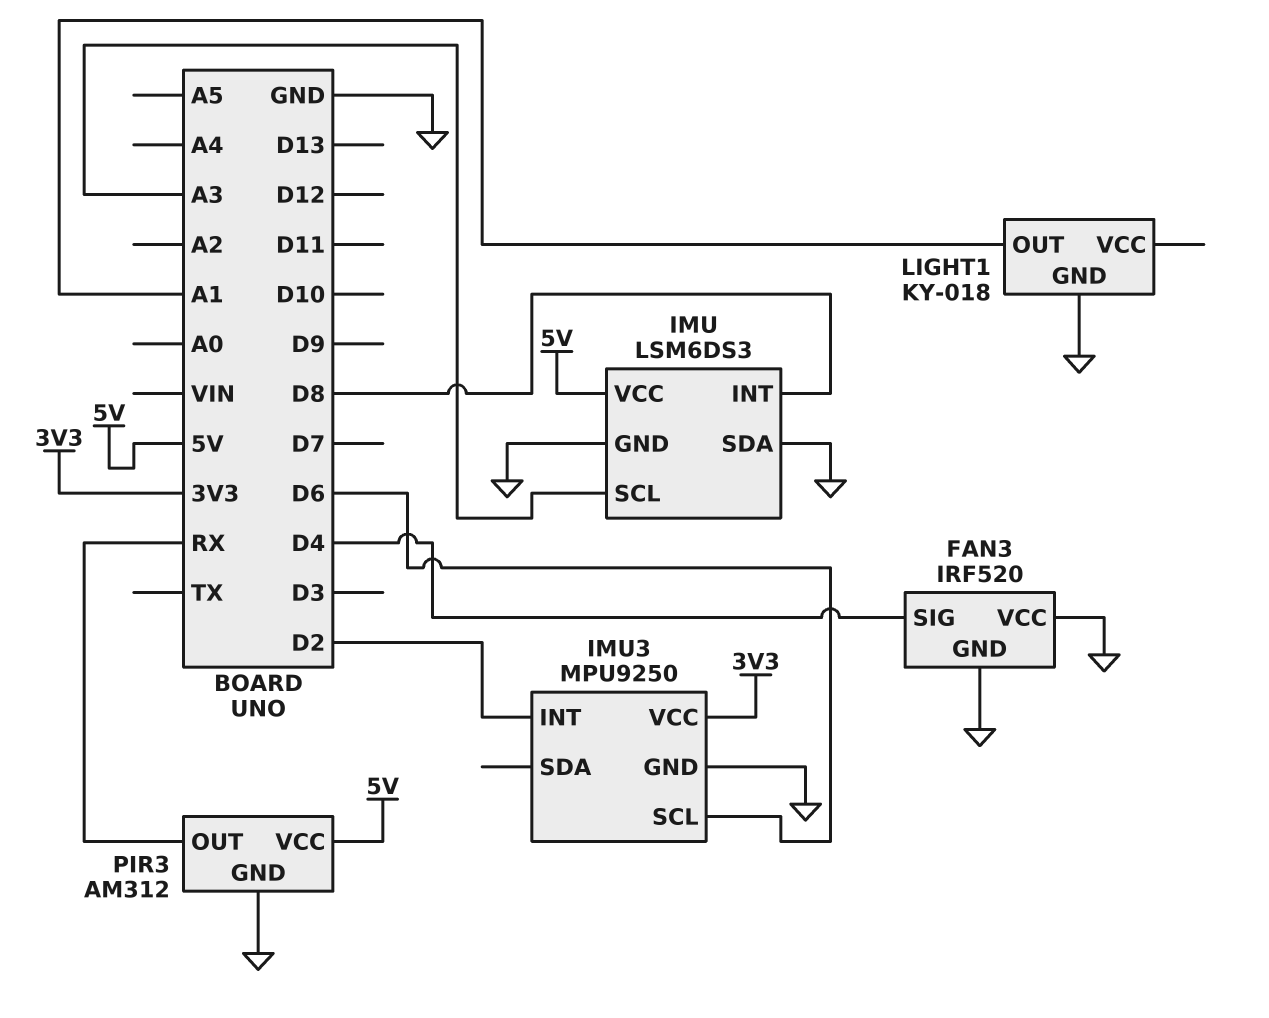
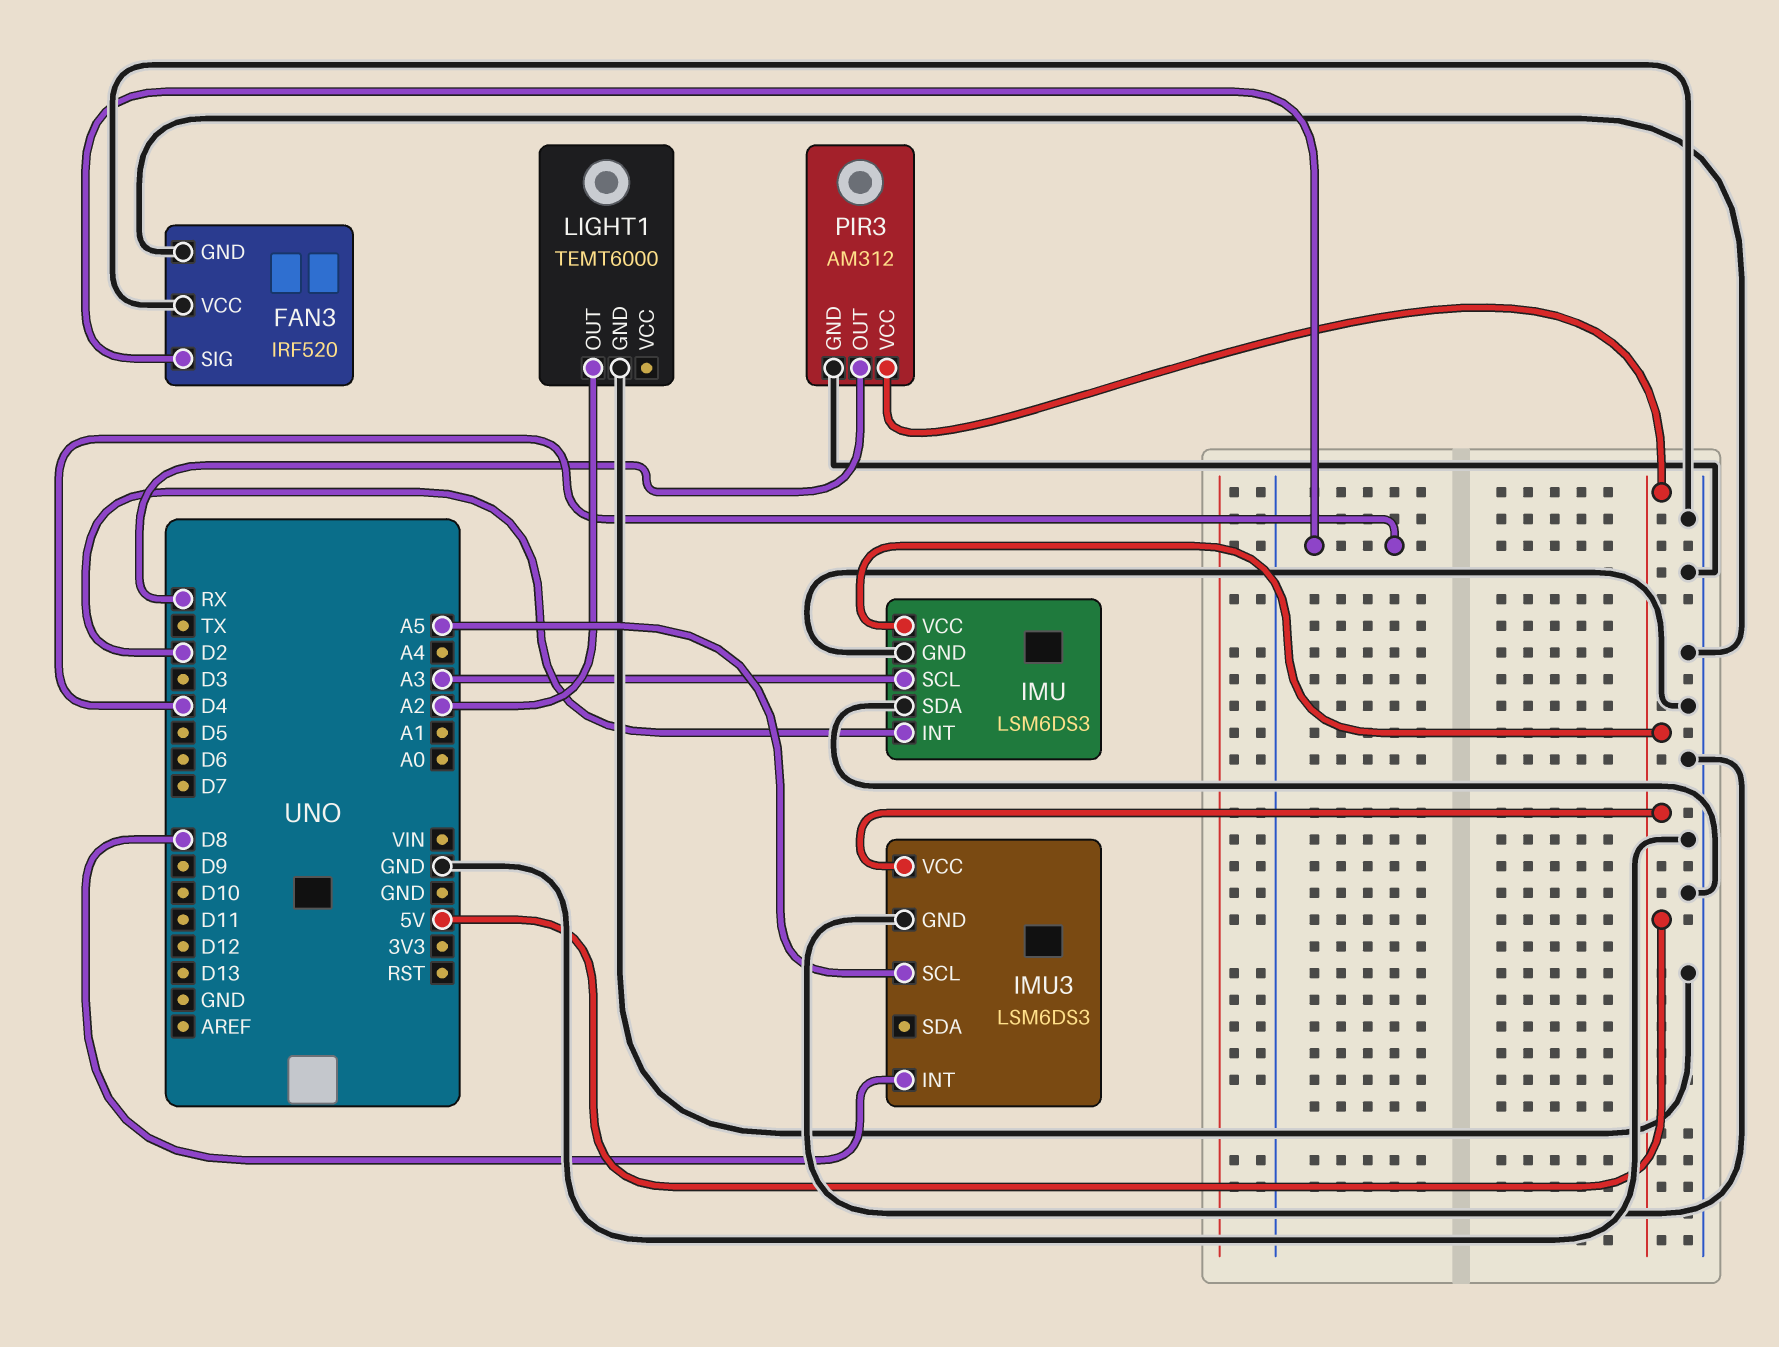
IMU pin INT: D8 -> D2
IMU3: MPU9250 -> LSM6DS3
IMU3 pin INT: D2 -> D8
IMU3 pin SCL: D6 -> A5
IMU3 pin VCC: 3V3 -> 5V
LIGHT1: KY-018 -> TEMT6000
LIGHT1 pin OUT: A1 -> A2

